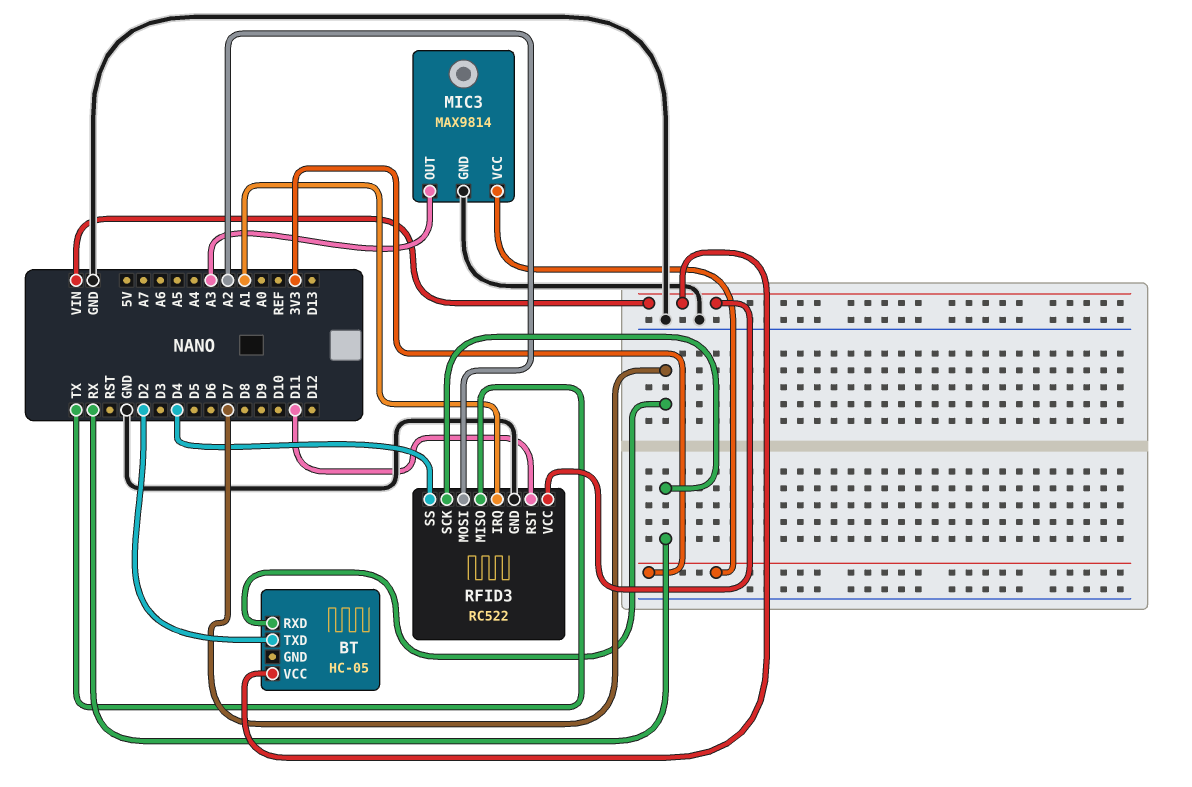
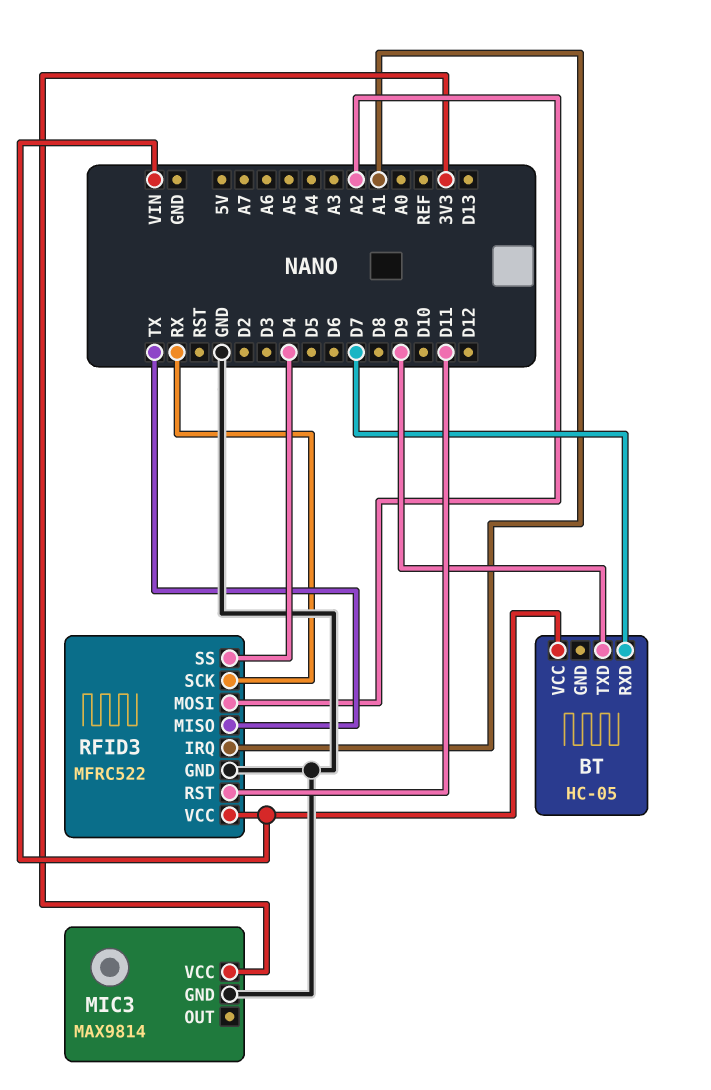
BT pin TXD: D2 -> D9
MIC3 pin OUT: A3 -> none
RFID3: RC522 -> MFRC522

